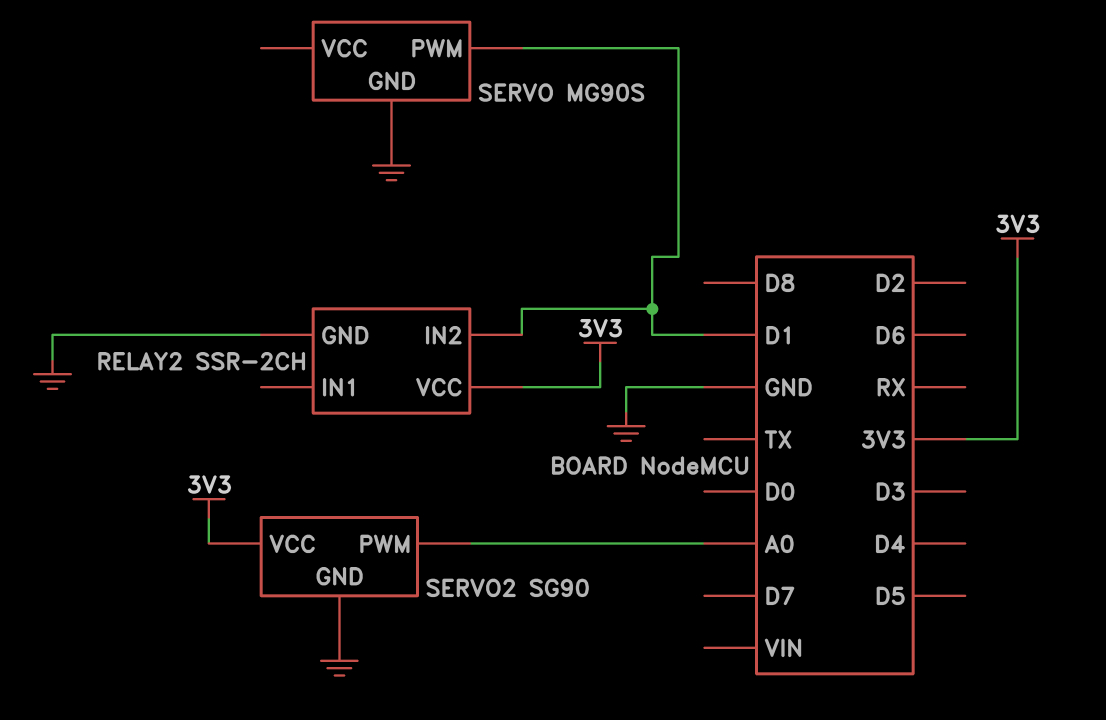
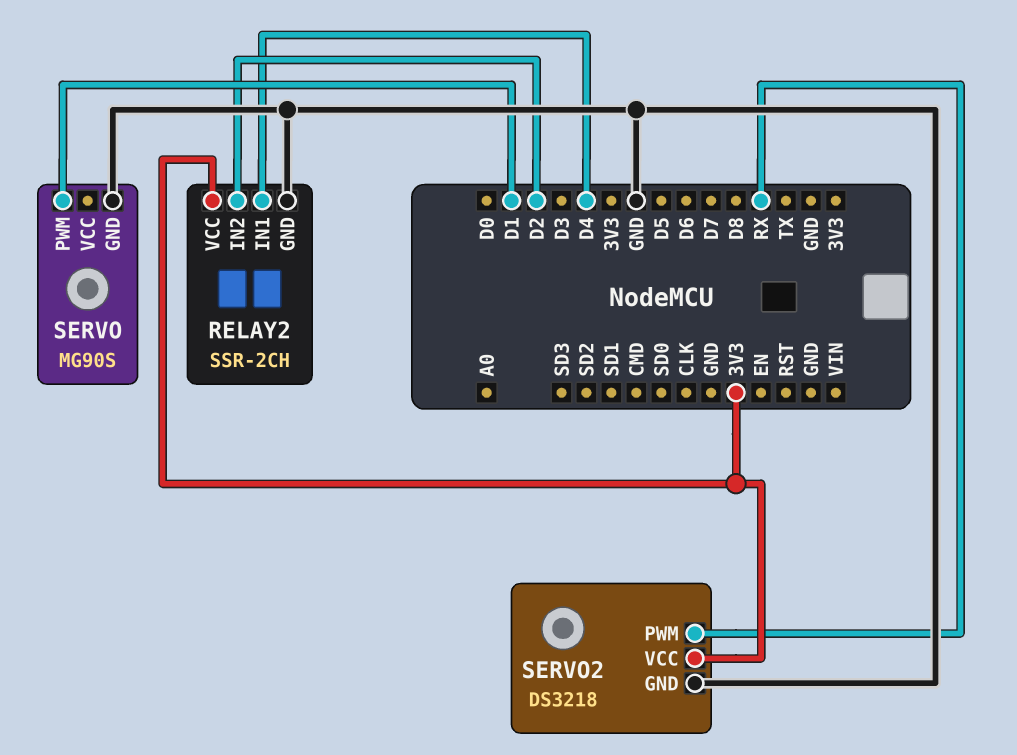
RELAY2 pin IN1: none -> D4
RELAY2 pin IN2: D1 -> D2
SERVO2: SG90 -> DS3218
SERVO2 pin PWM: A0 -> RX

